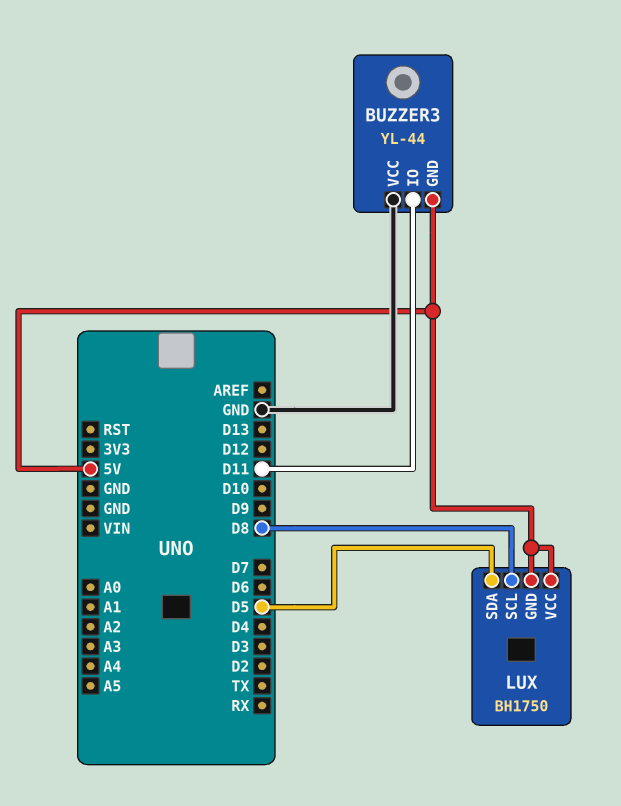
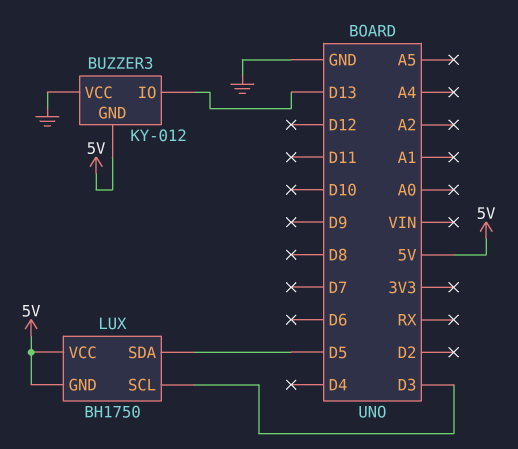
BUZZER3: YL-44 -> KY-012
BUZZER3 pin IO: D11 -> D13
LUX pin SCL: D8 -> D3

